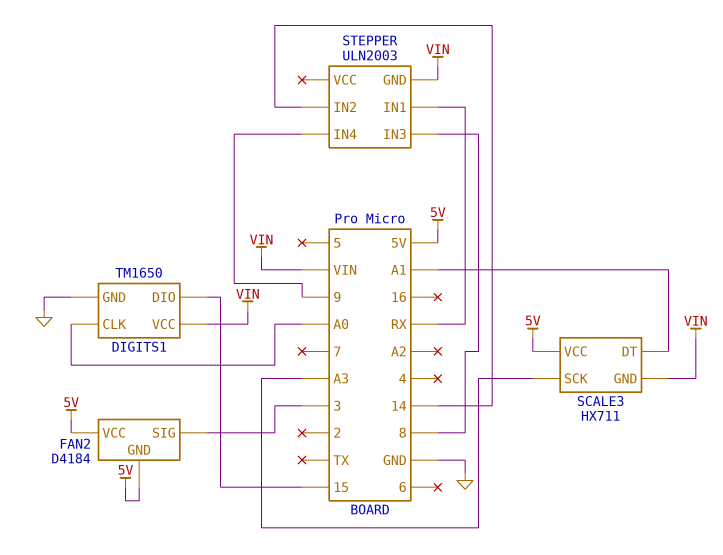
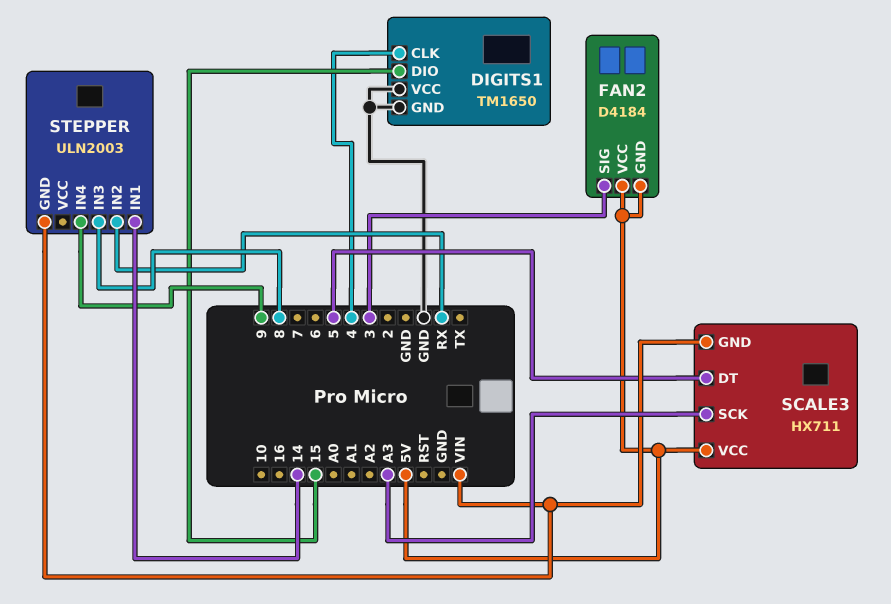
DIGITS1 pin CLK: A0 -> 4
DIGITS1 pin VCC: VIN -> GND
SCALE3 pin DT: A1 -> 5
STEPPER pin IN1: RX -> 14
STEPPER pin IN2: 14 -> RX

